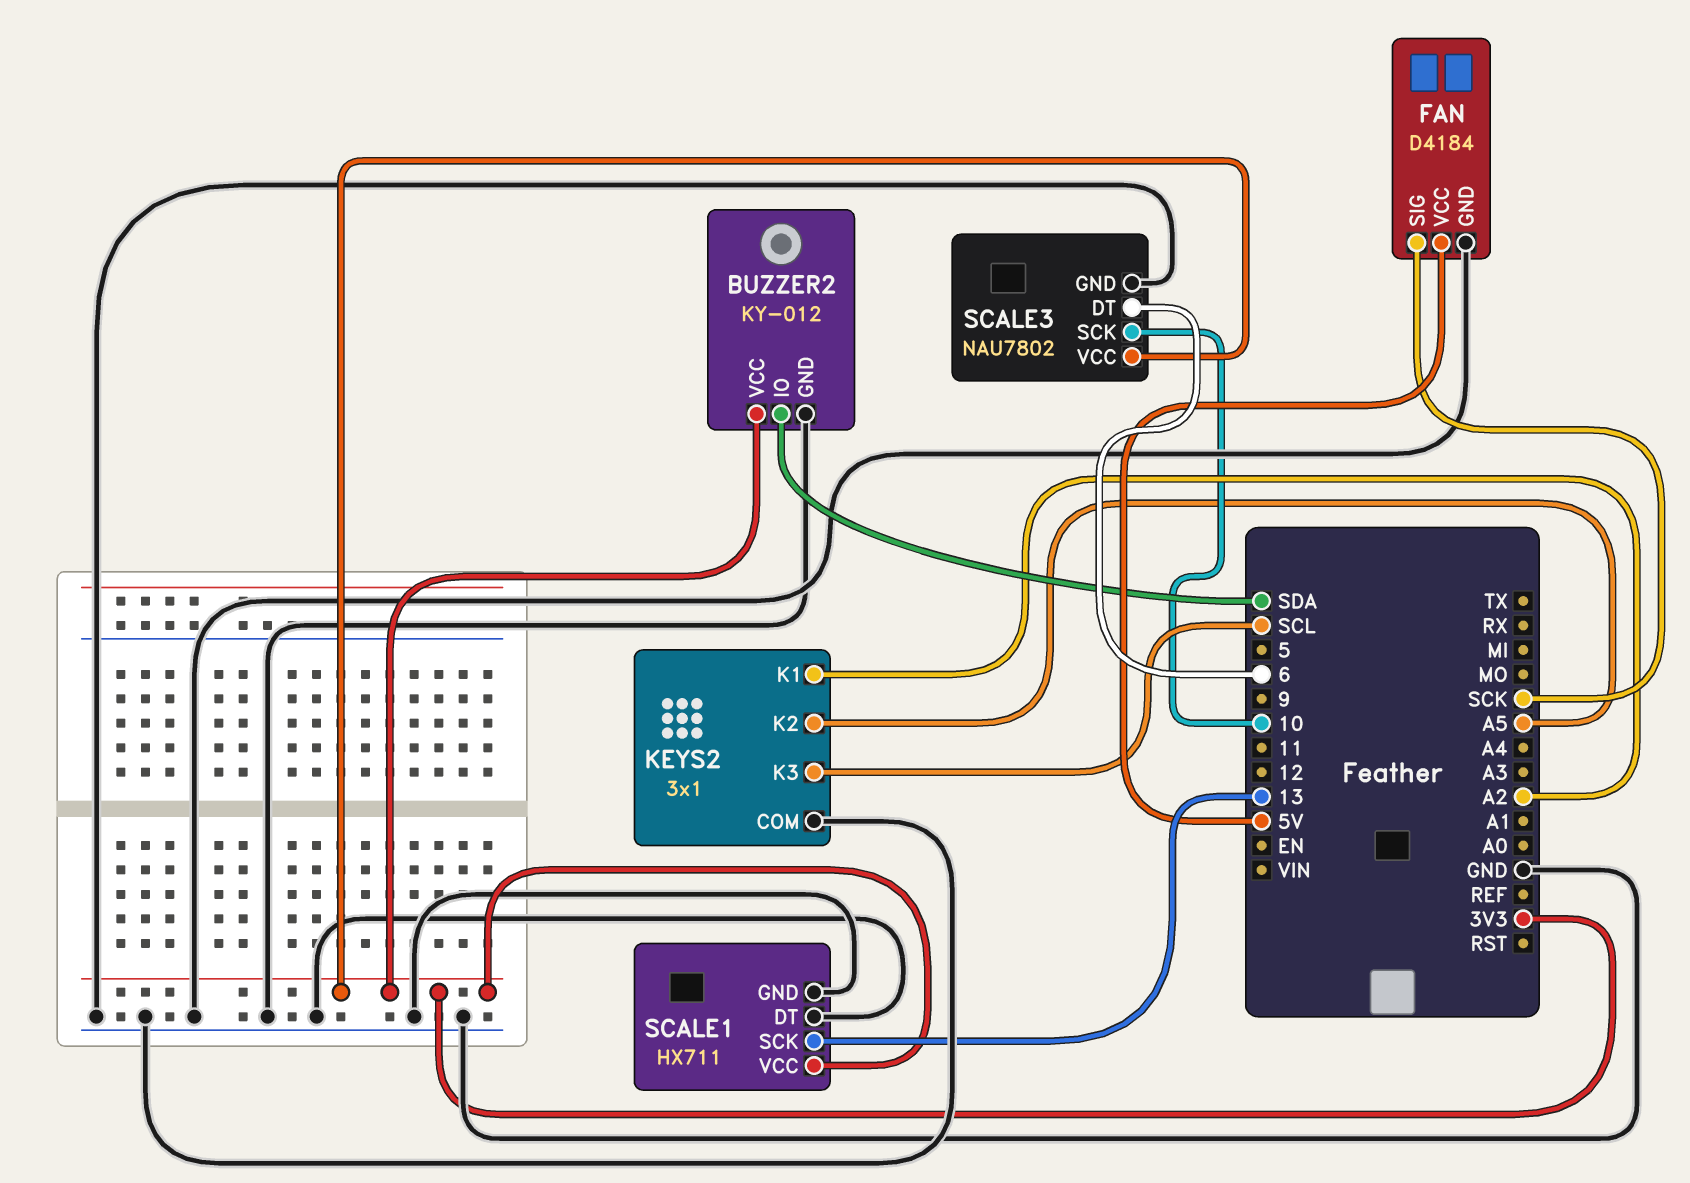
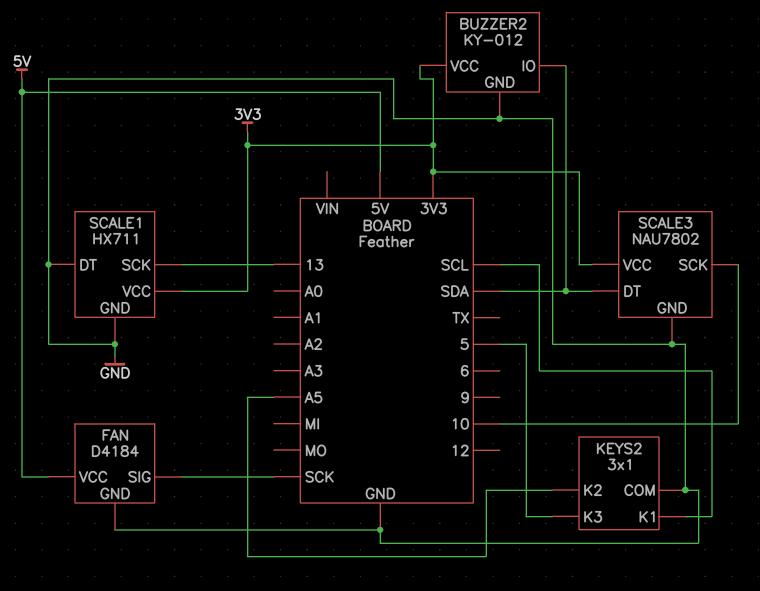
KEYS2 pin K1: A2 -> SCL
KEYS2 pin K3: SCL -> 5
SCALE3 pin DT: 6 -> SDA

